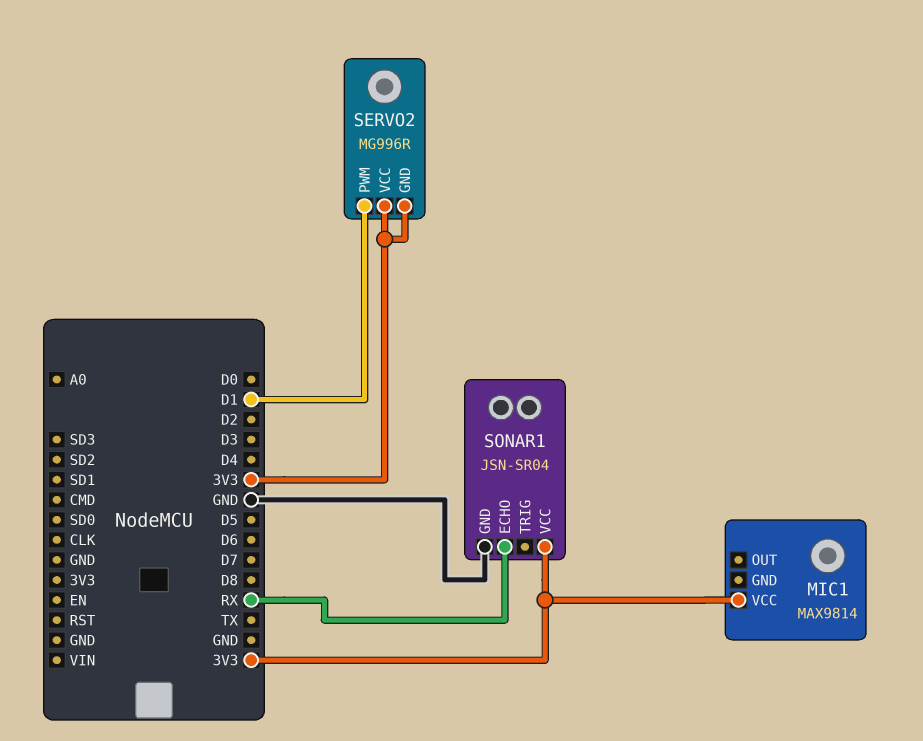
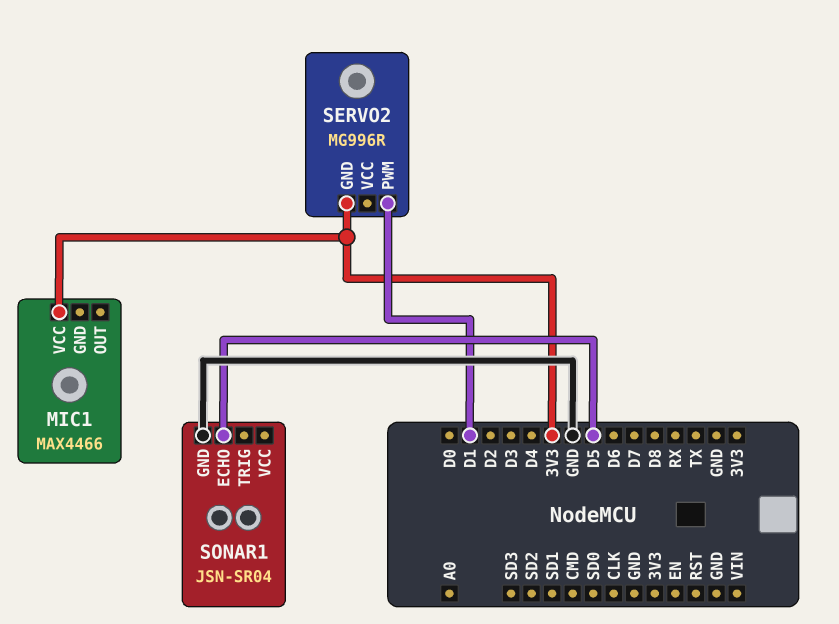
MIC1: MAX9814 -> MAX4466
SERVO2 pin VCC: 3V3 -> none
SONAR1 pin ECHO: RX -> D5
SONAR1 pin VCC: 3V3 -> none

